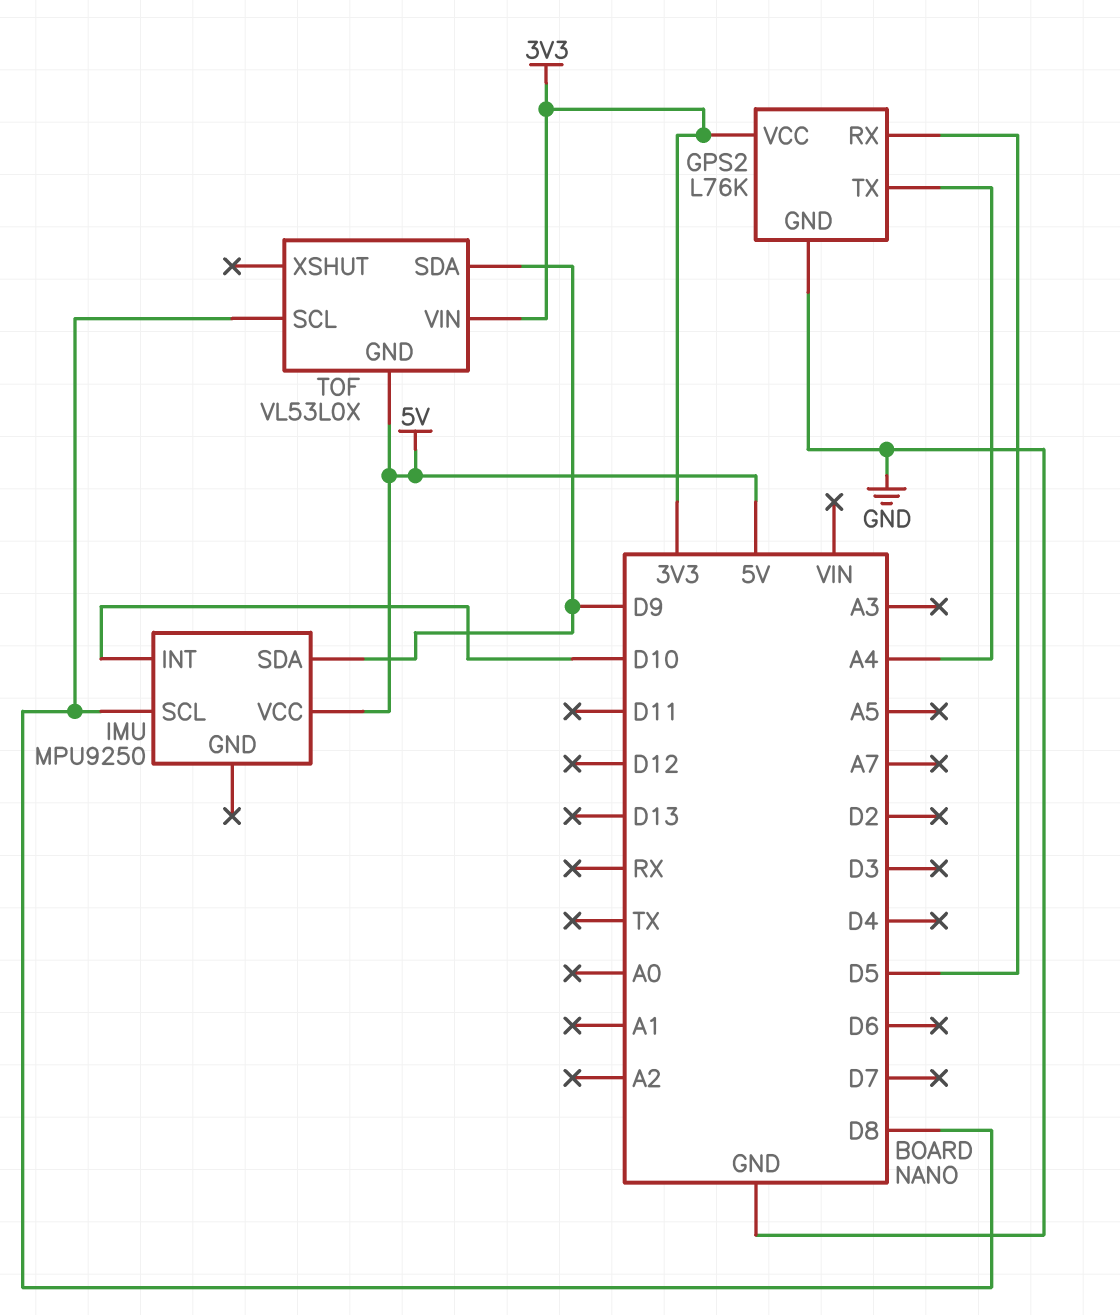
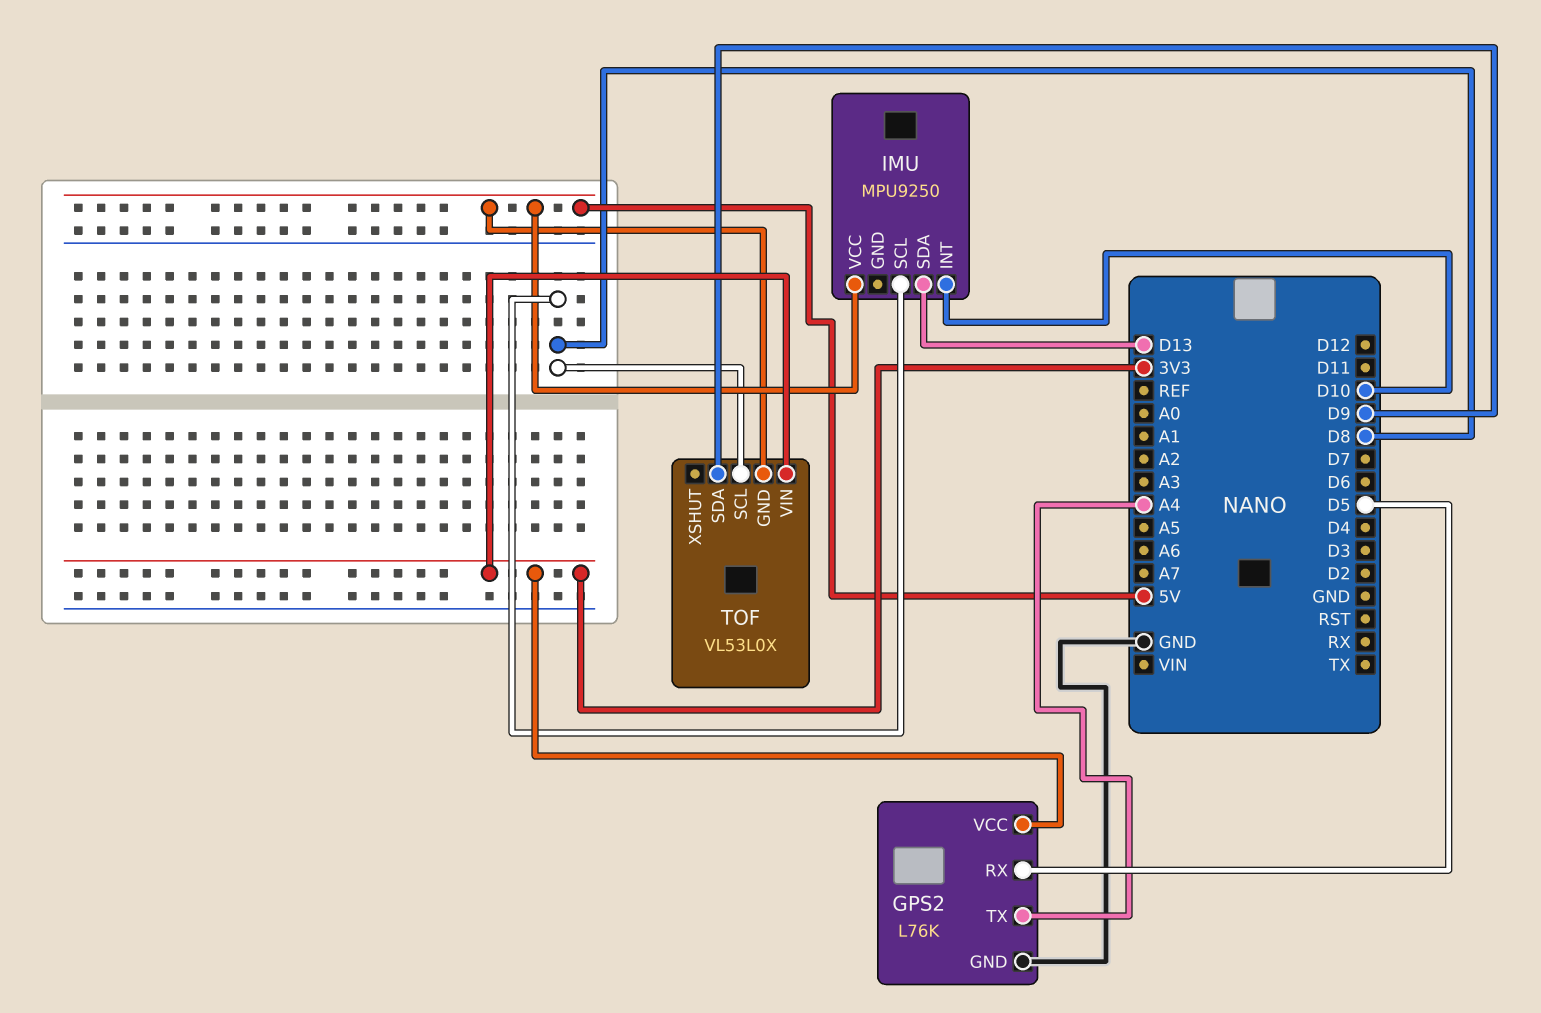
IMU pin SDA: D9 -> D13

